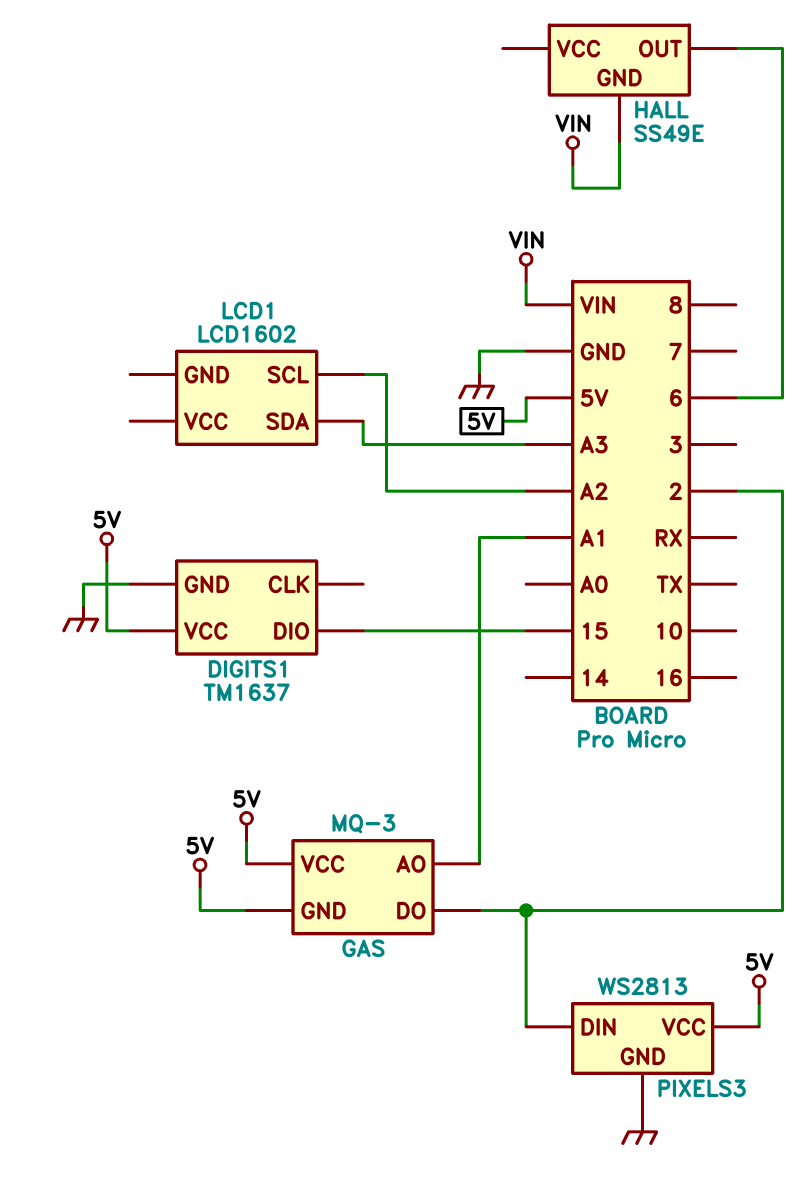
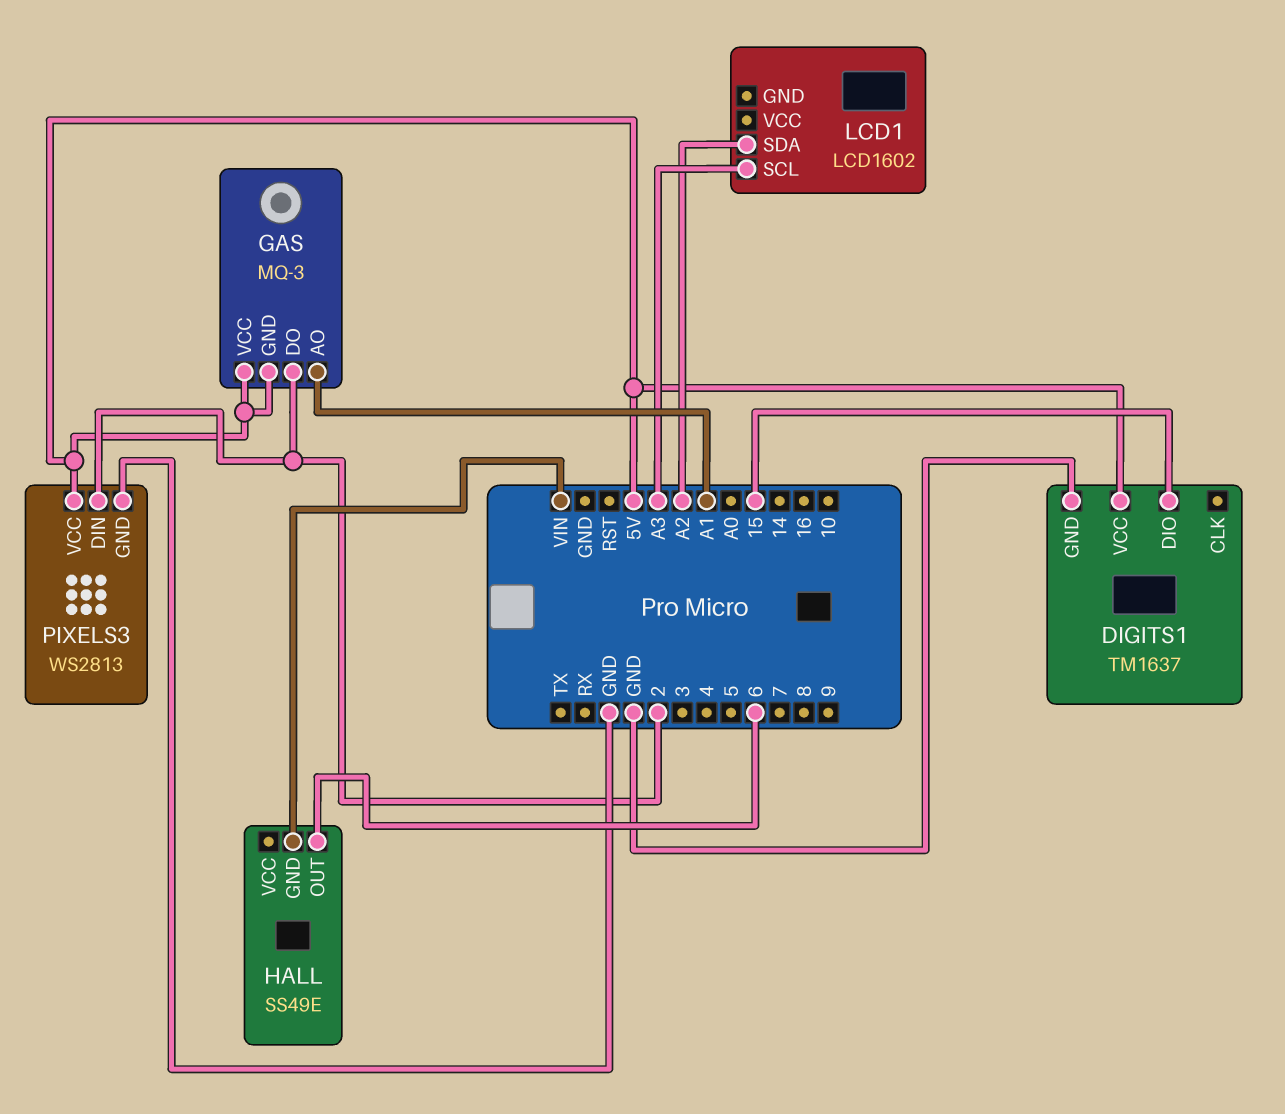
LCD1 pin SCL: A2 -> A3
LCD1 pin SDA: A3 -> A2

